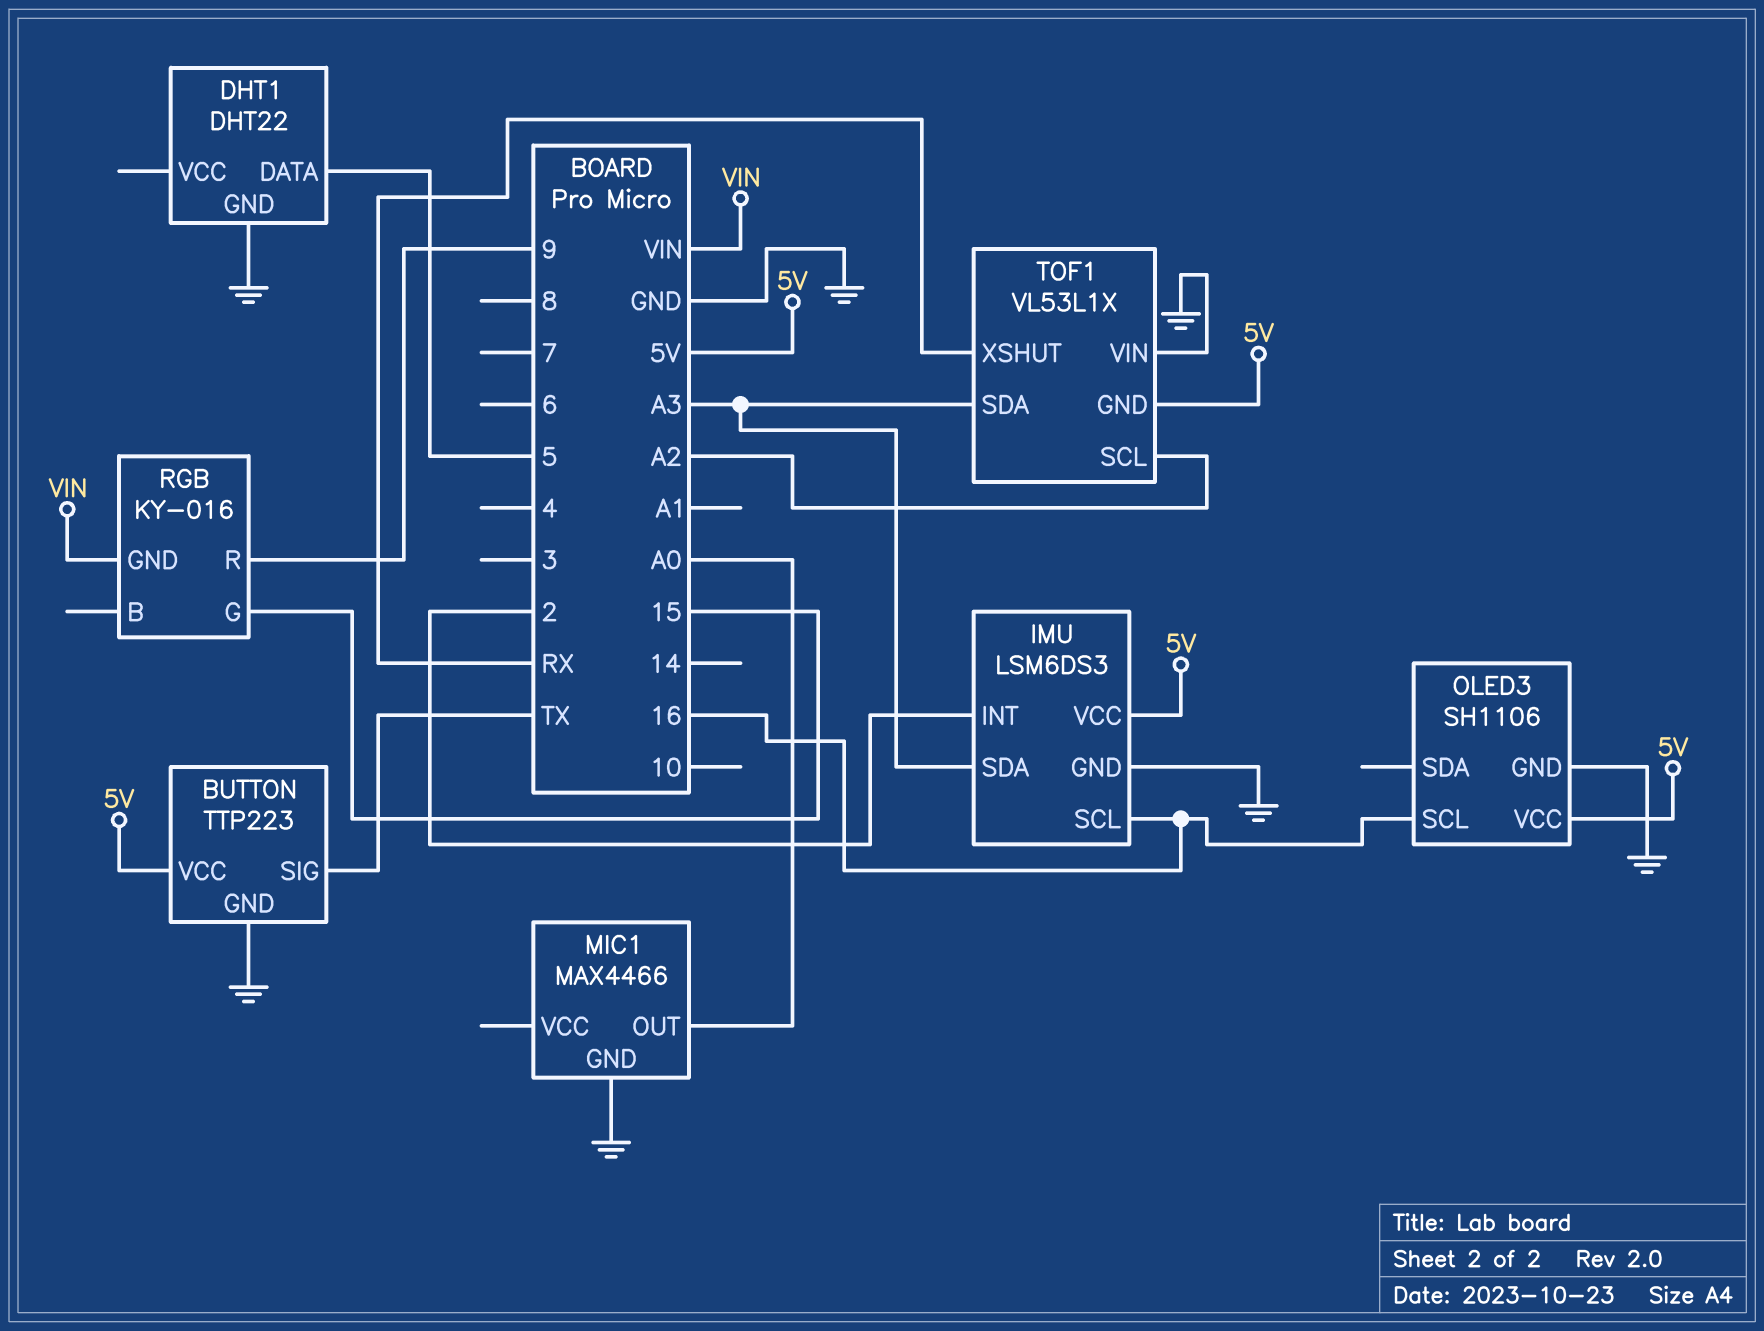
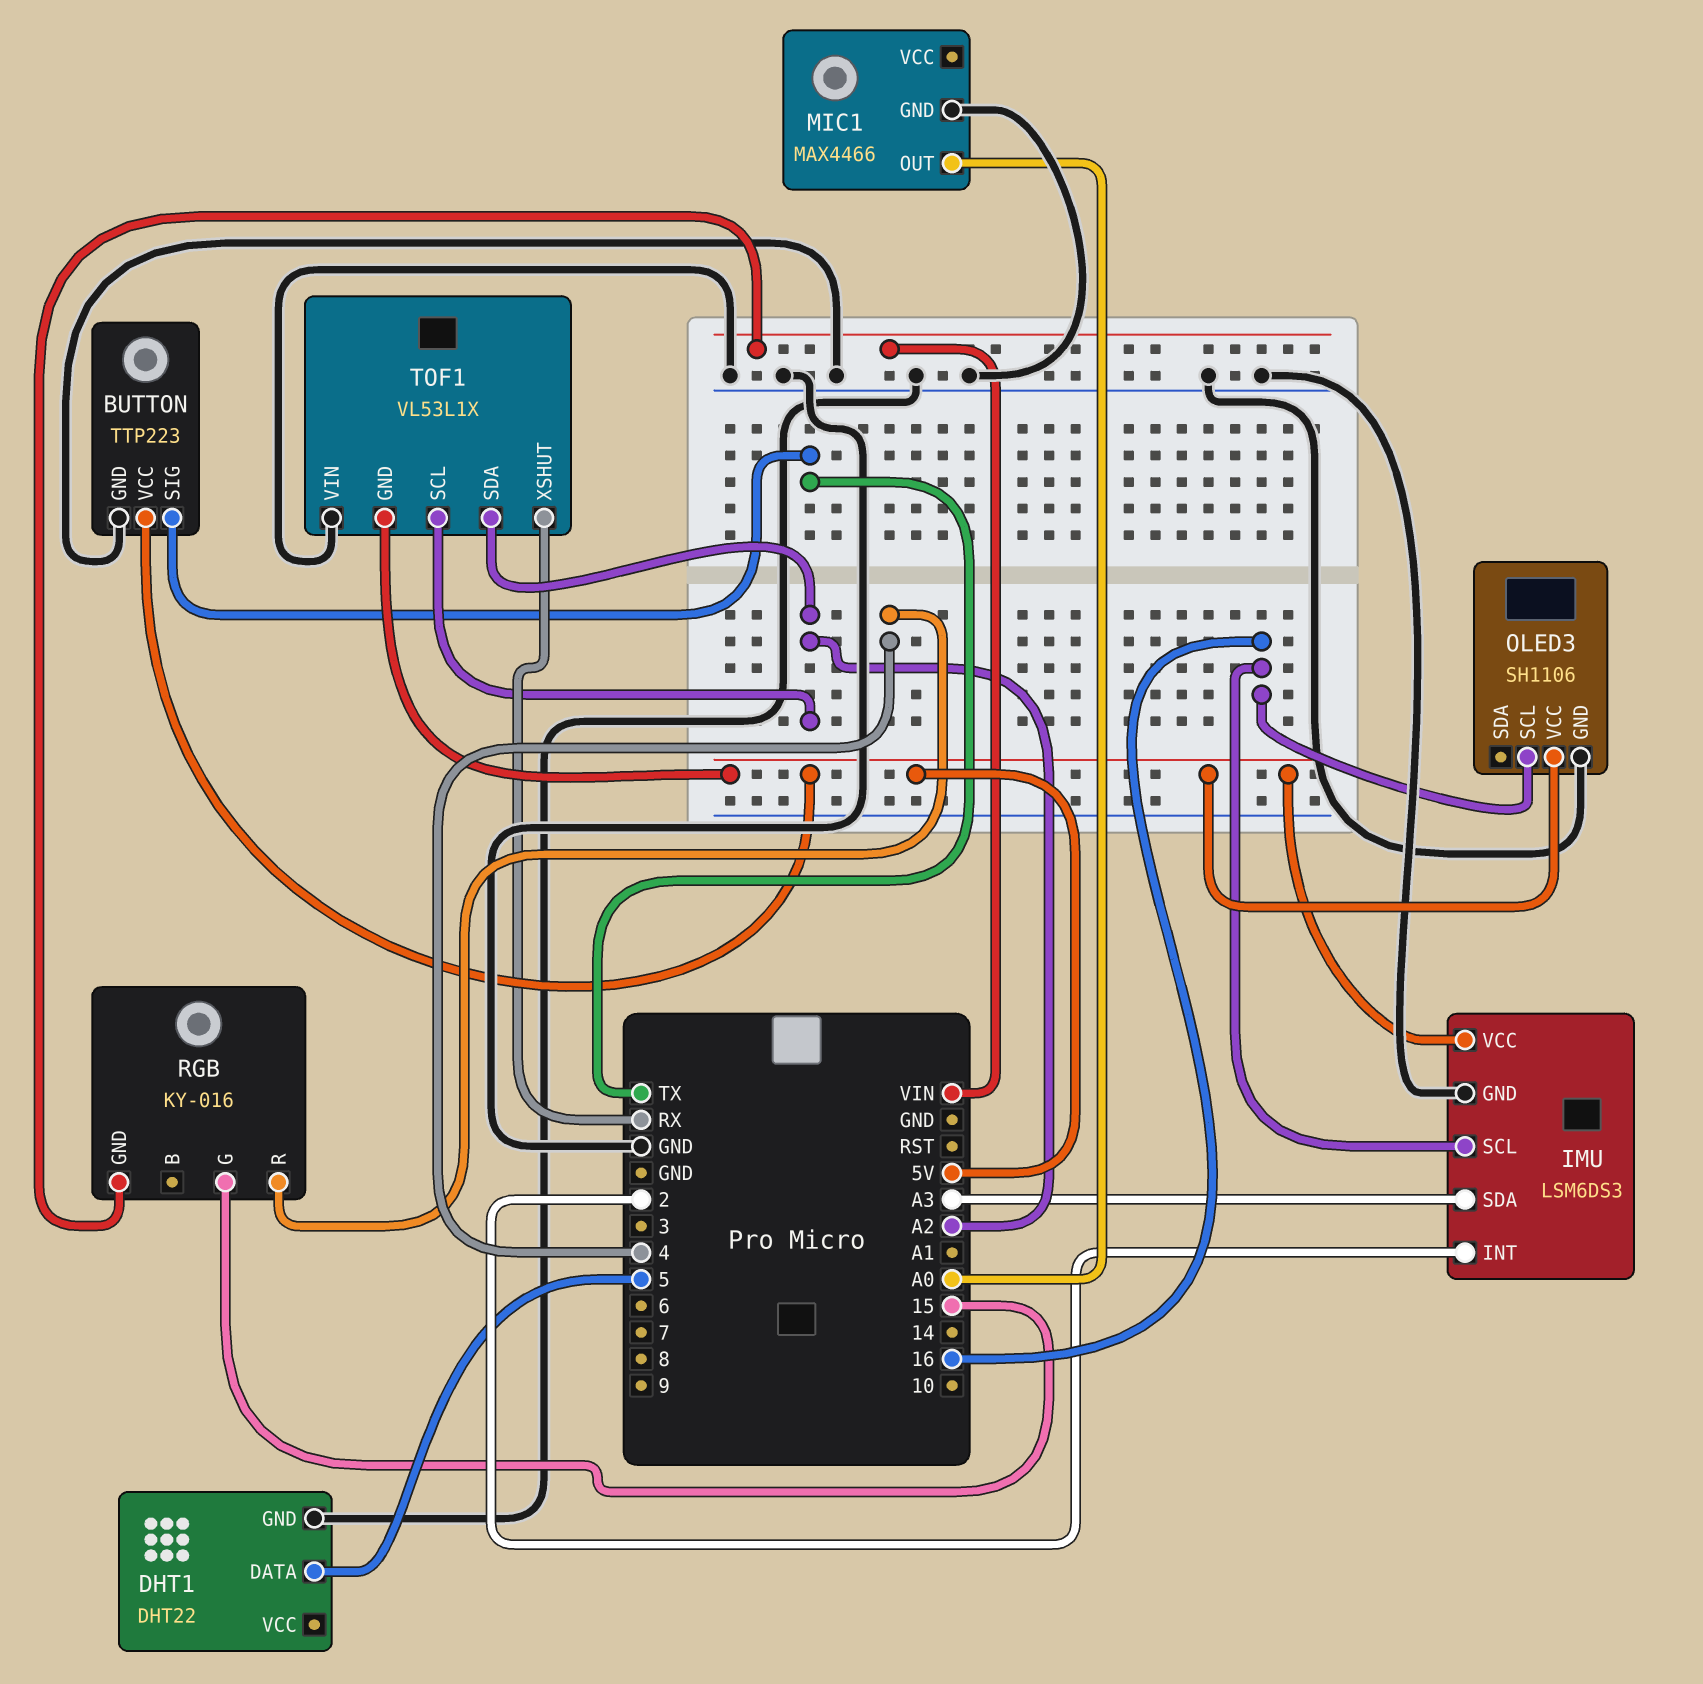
RGB pin R: 9 -> 4
TOF1 pin SDA: A3 -> A2

